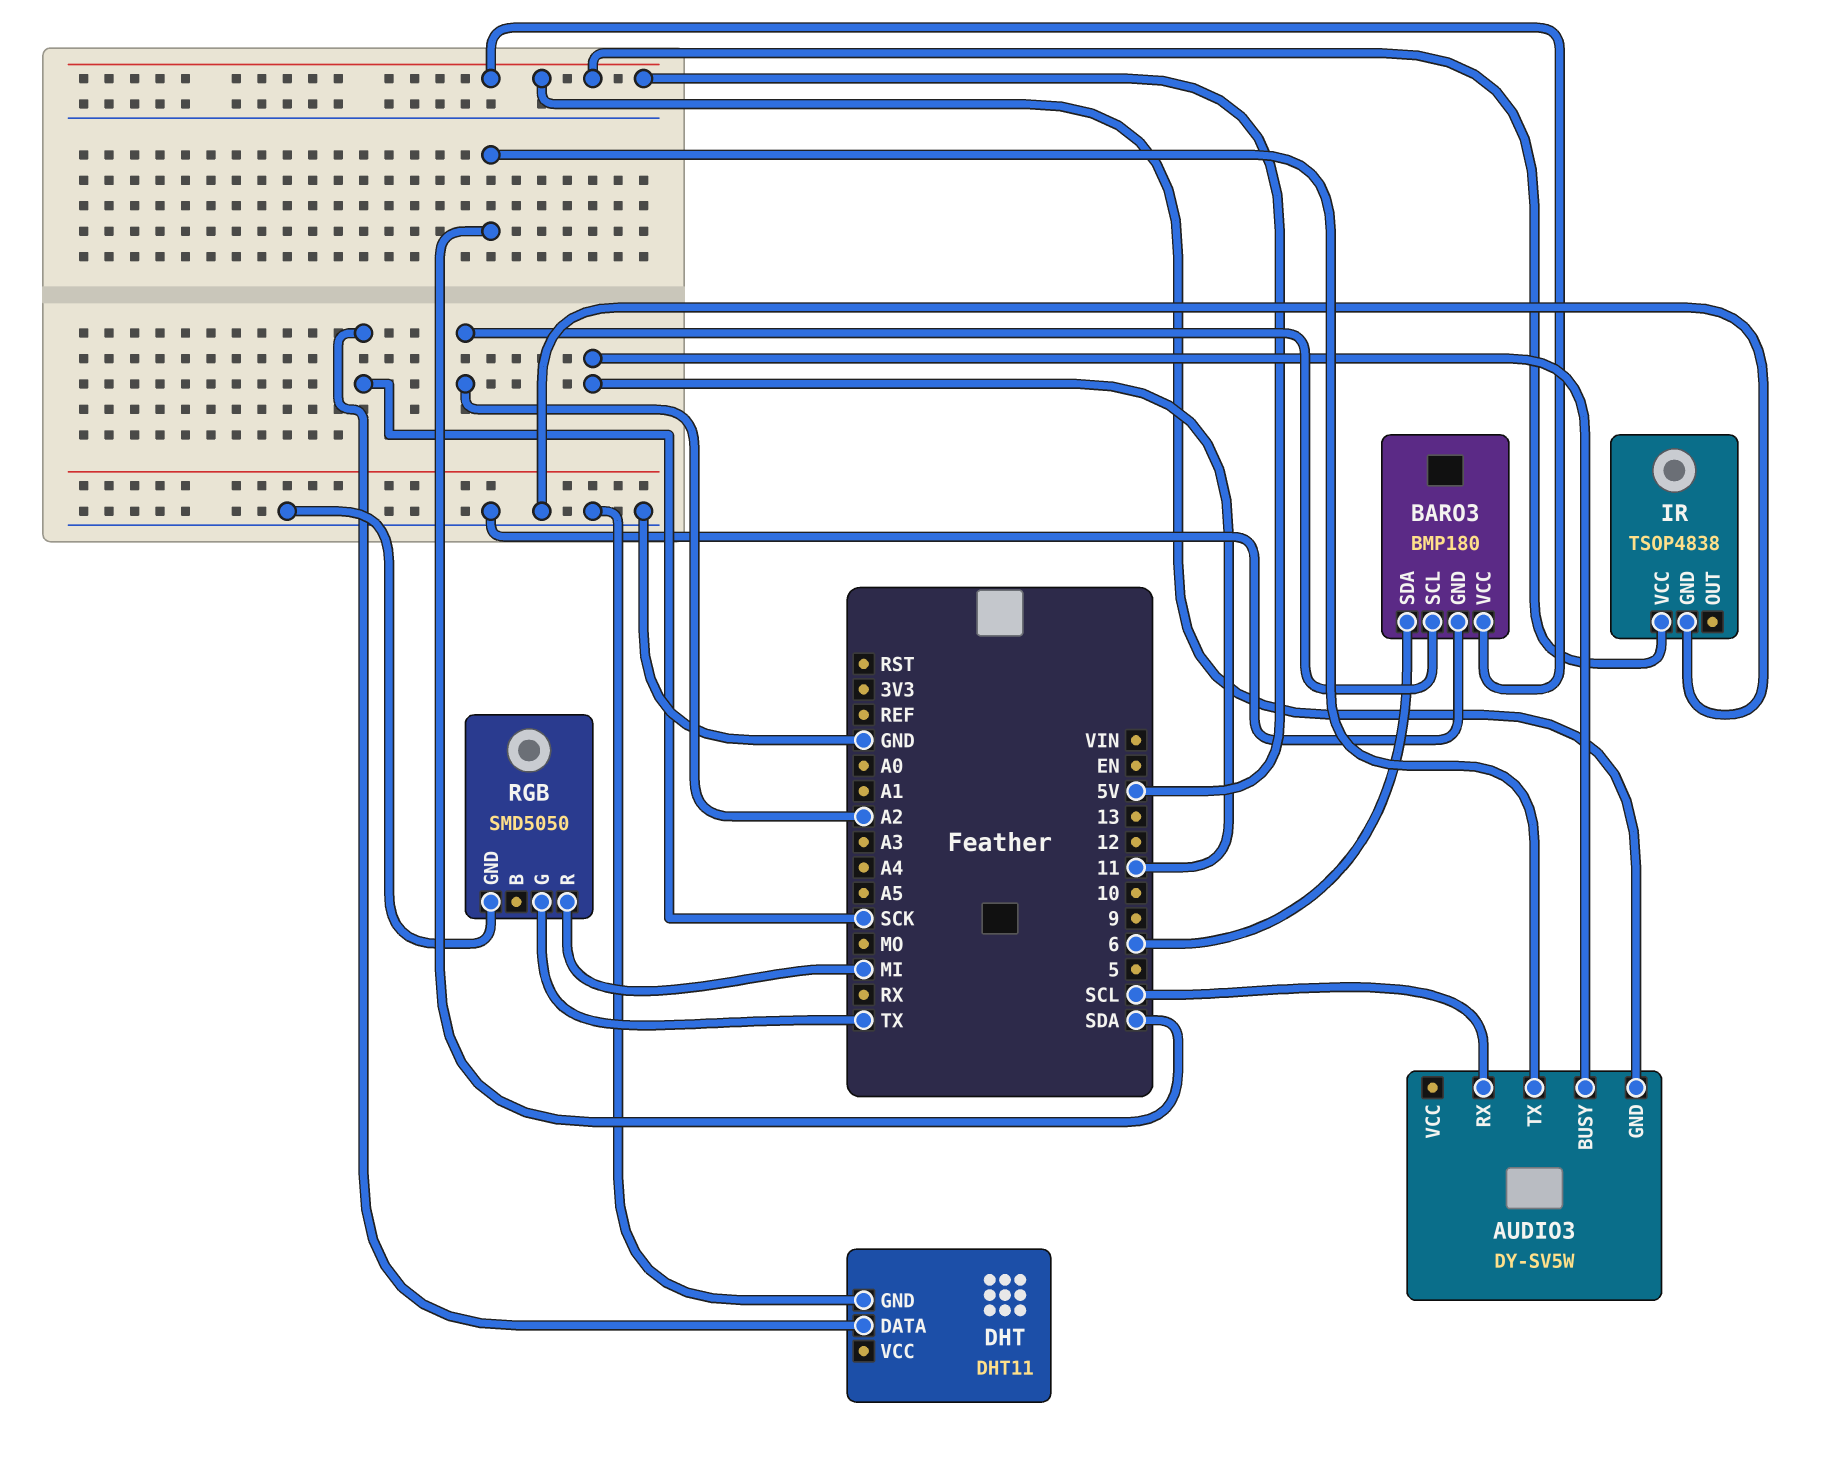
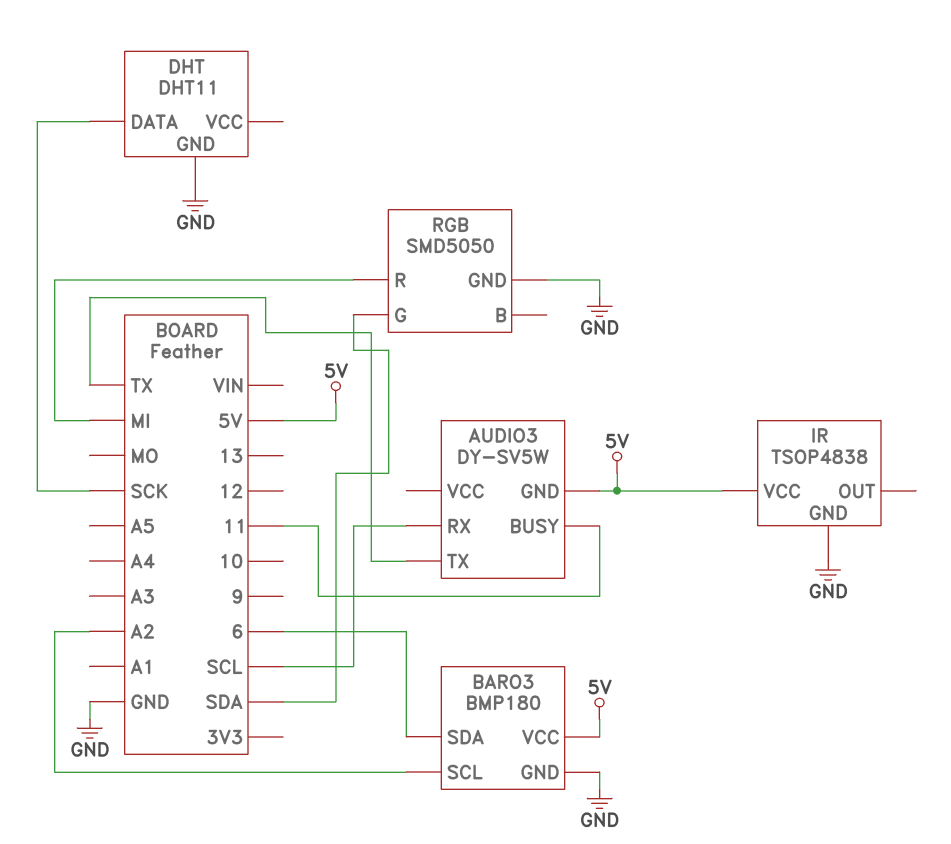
AUDIO3 pin TX: SDA -> TX
RGB pin G: TX -> SDA

